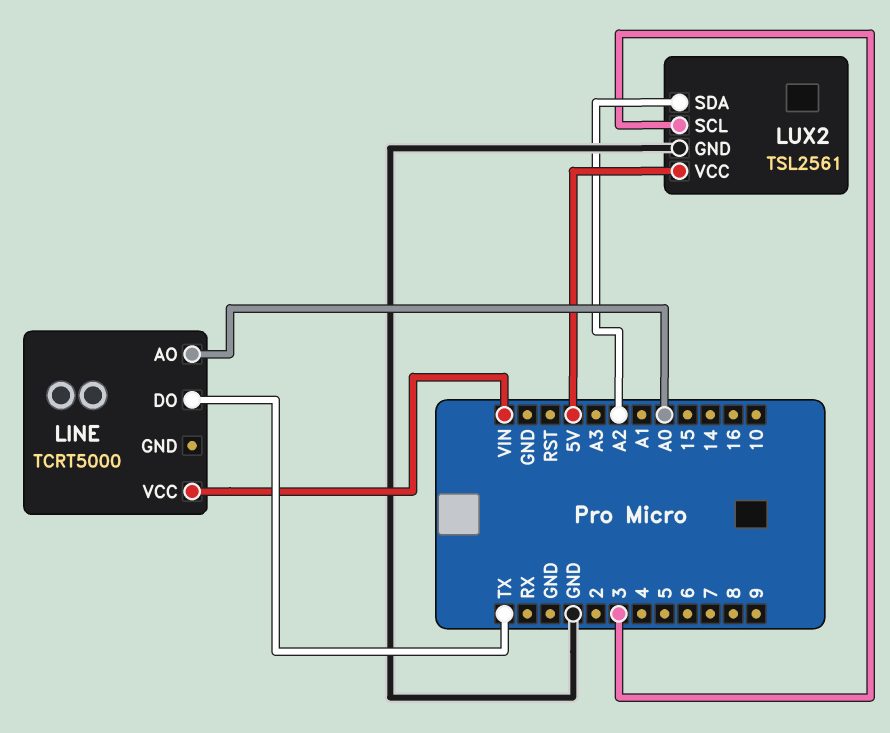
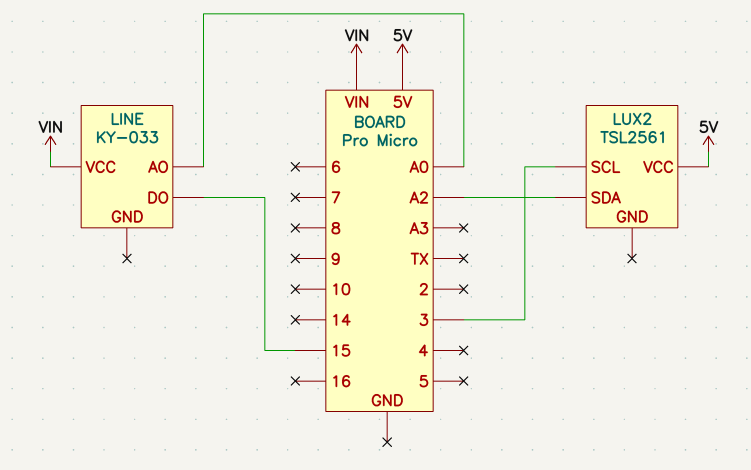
LINE: TCRT5000 -> KY-033
LINE pin DO: TX -> 15
LUX2 pin GND: GND -> none

